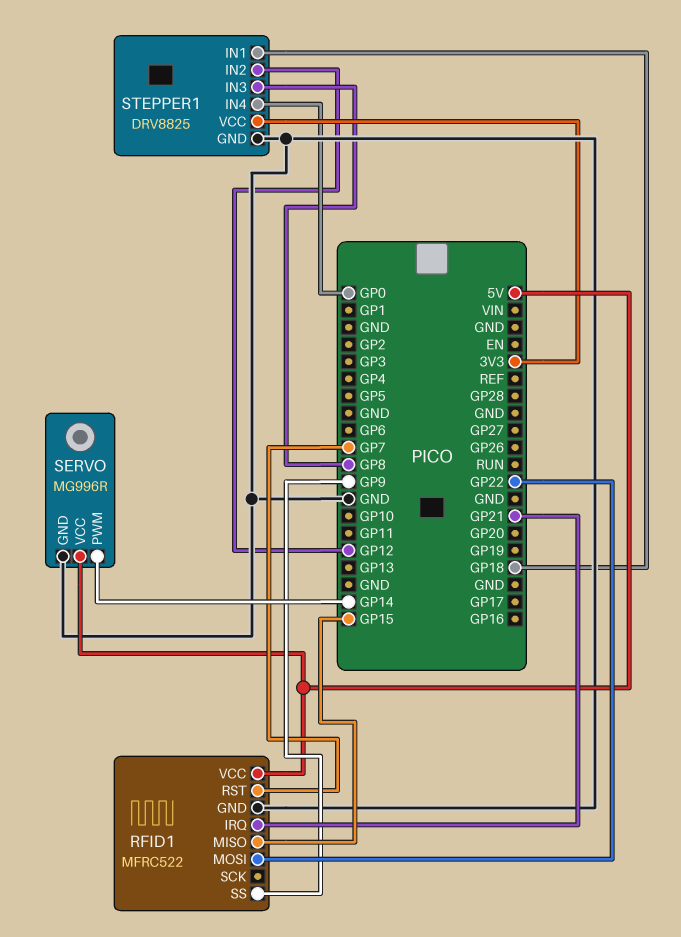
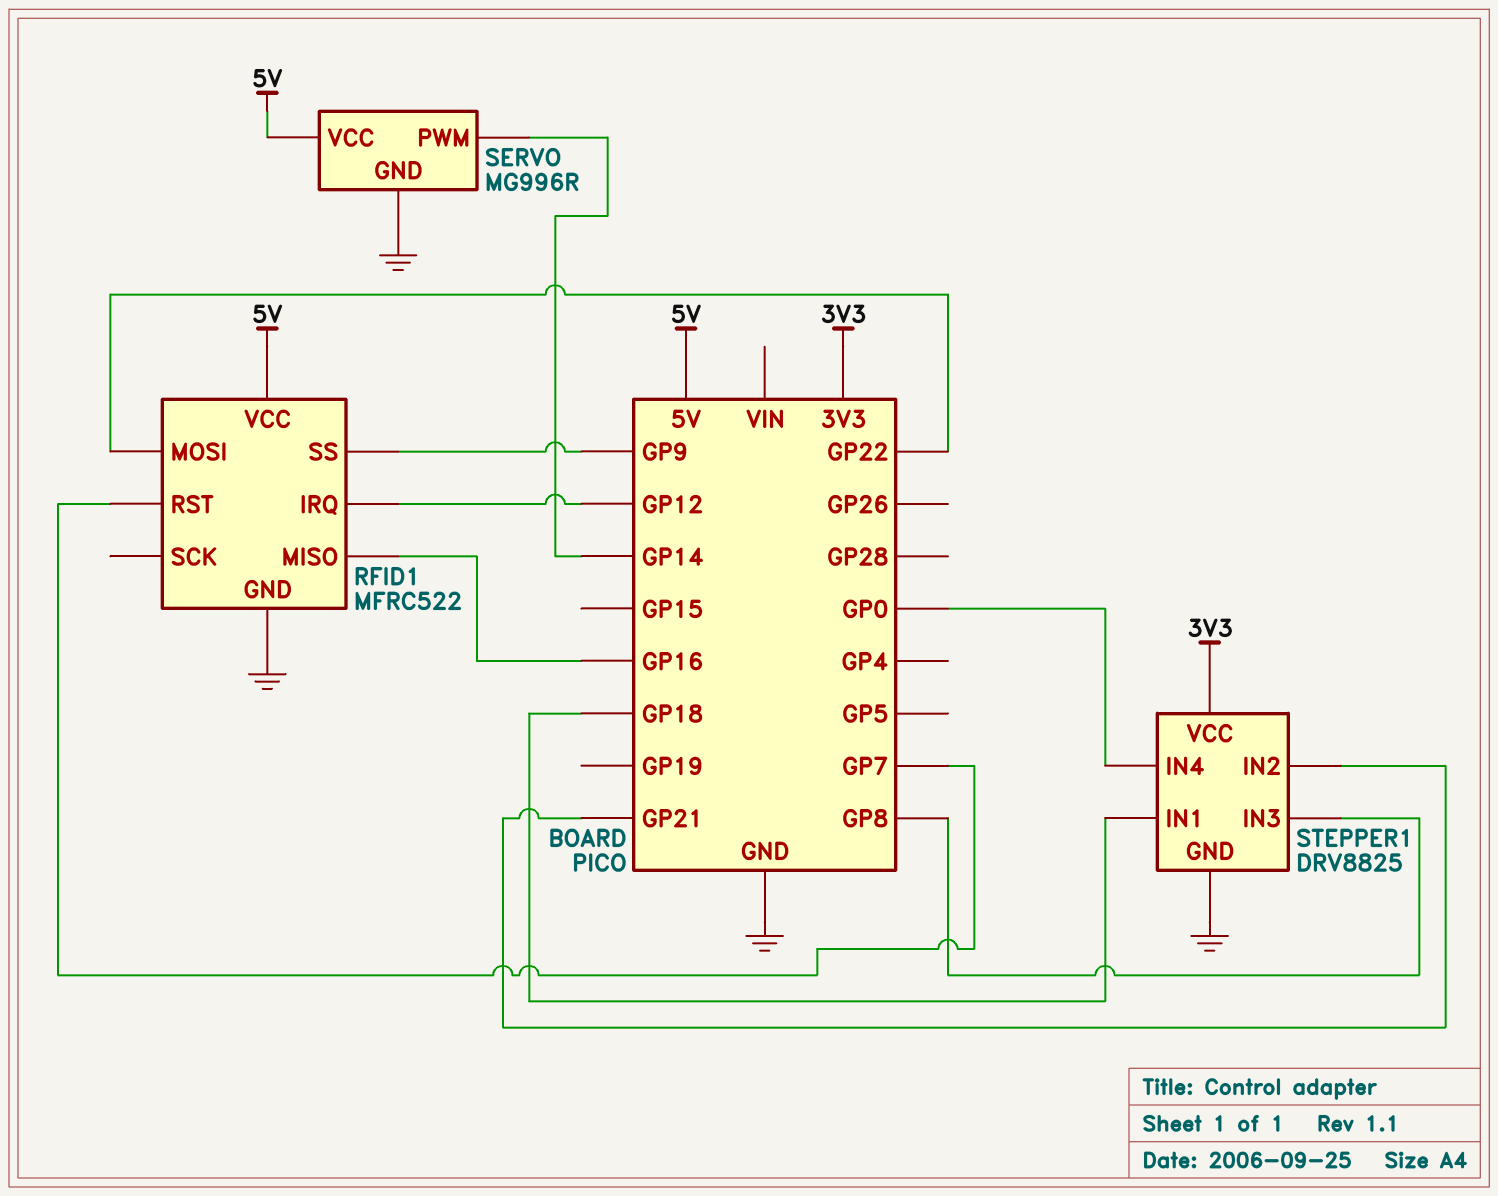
RFID1 pin IRQ: GP21 -> GP12
RFID1 pin MISO: GP15 -> GP16
STEPPER1 pin IN2: GP12 -> GP21

